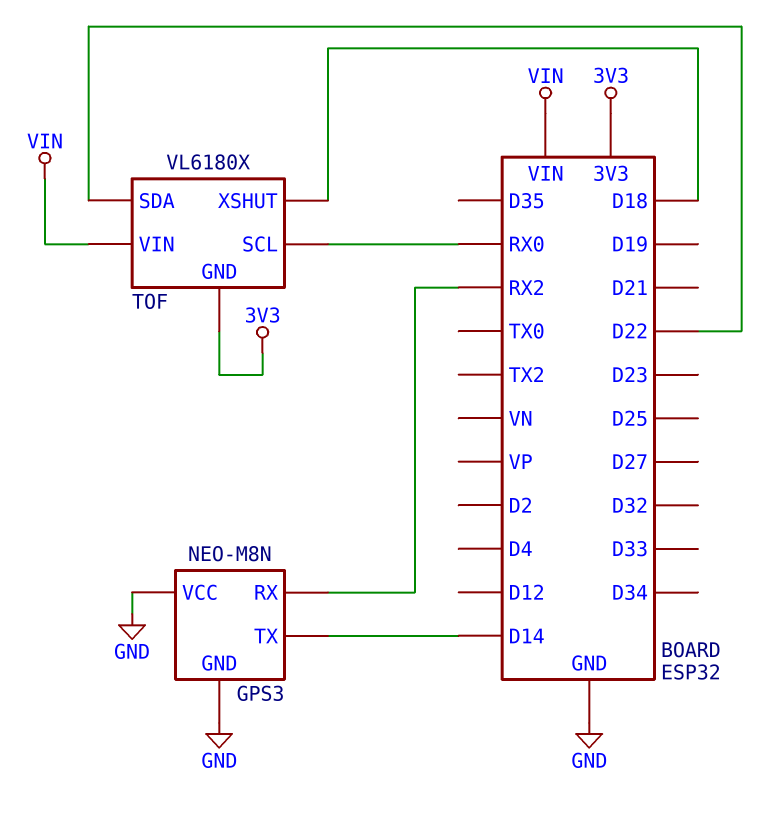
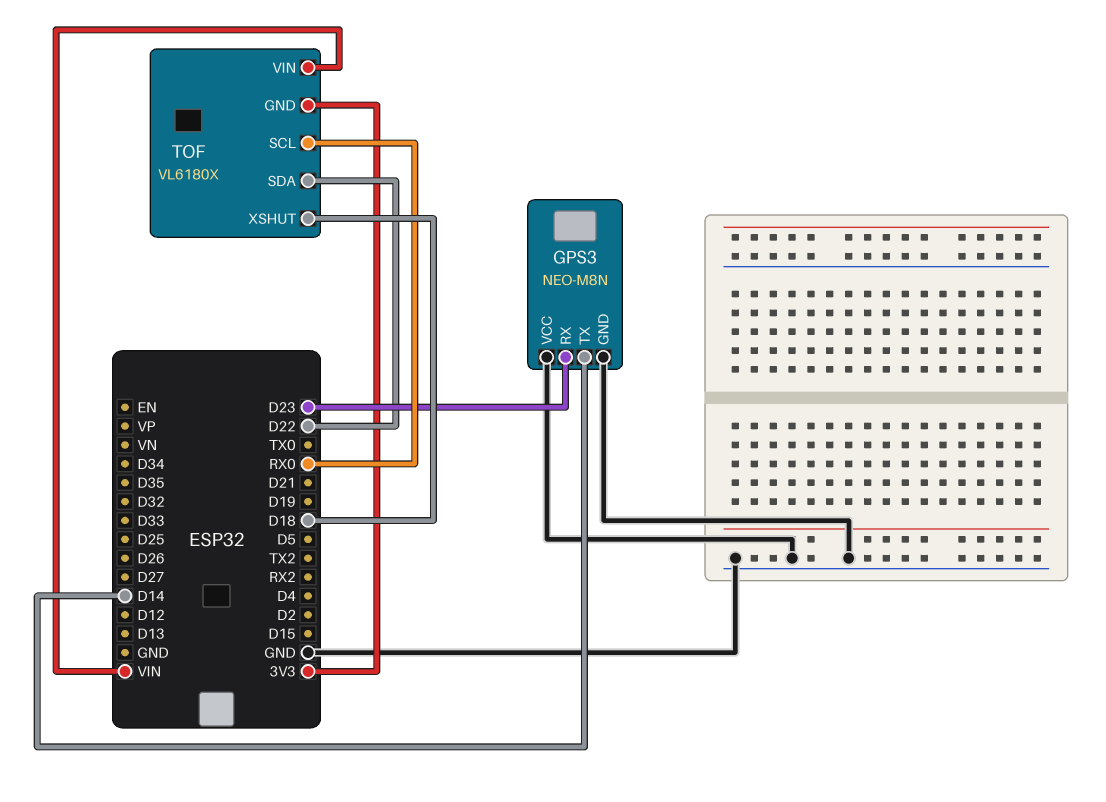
GPS3 pin RX: RX2 -> D23

